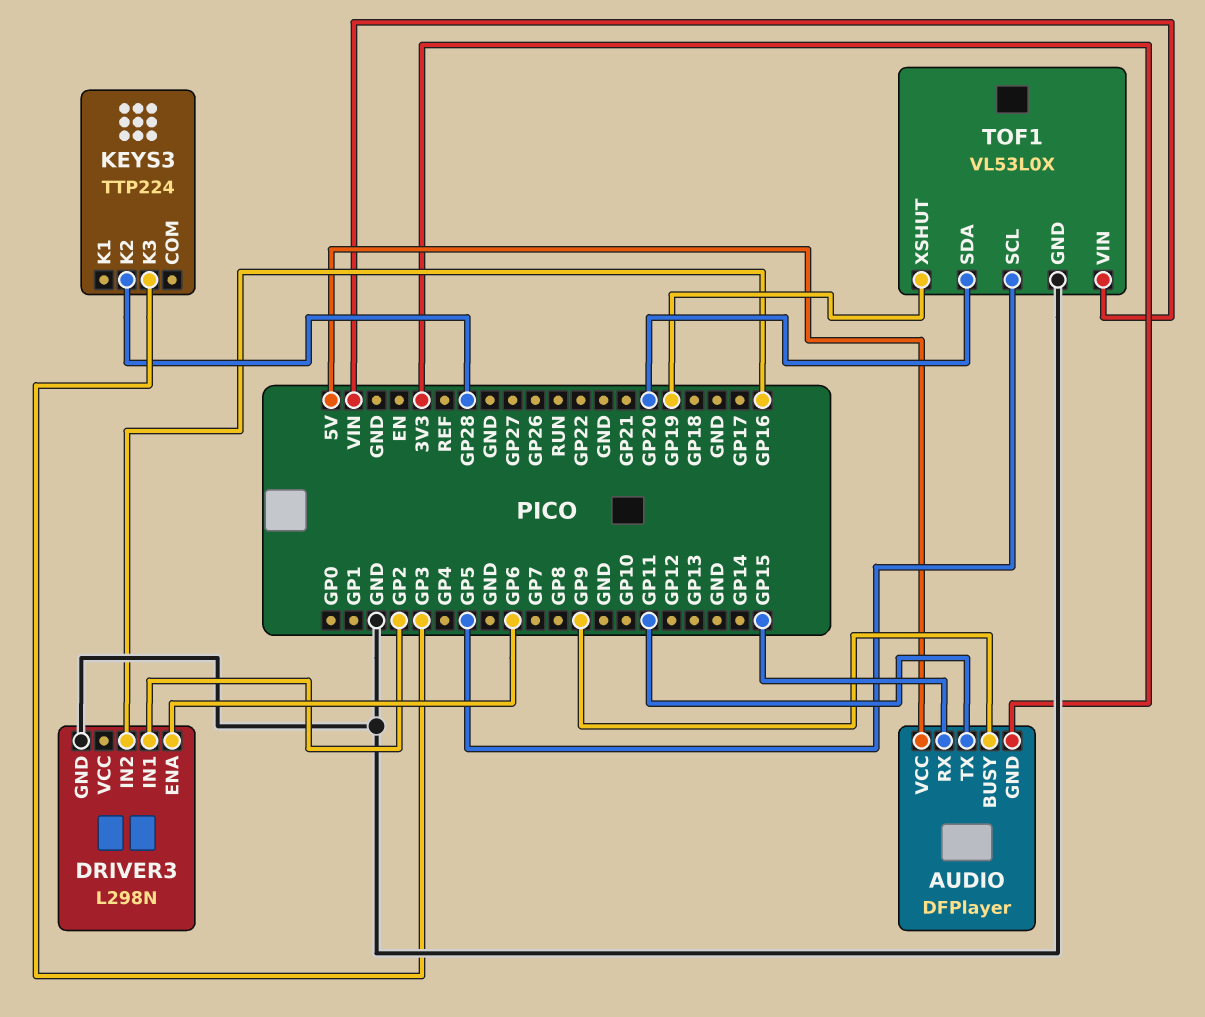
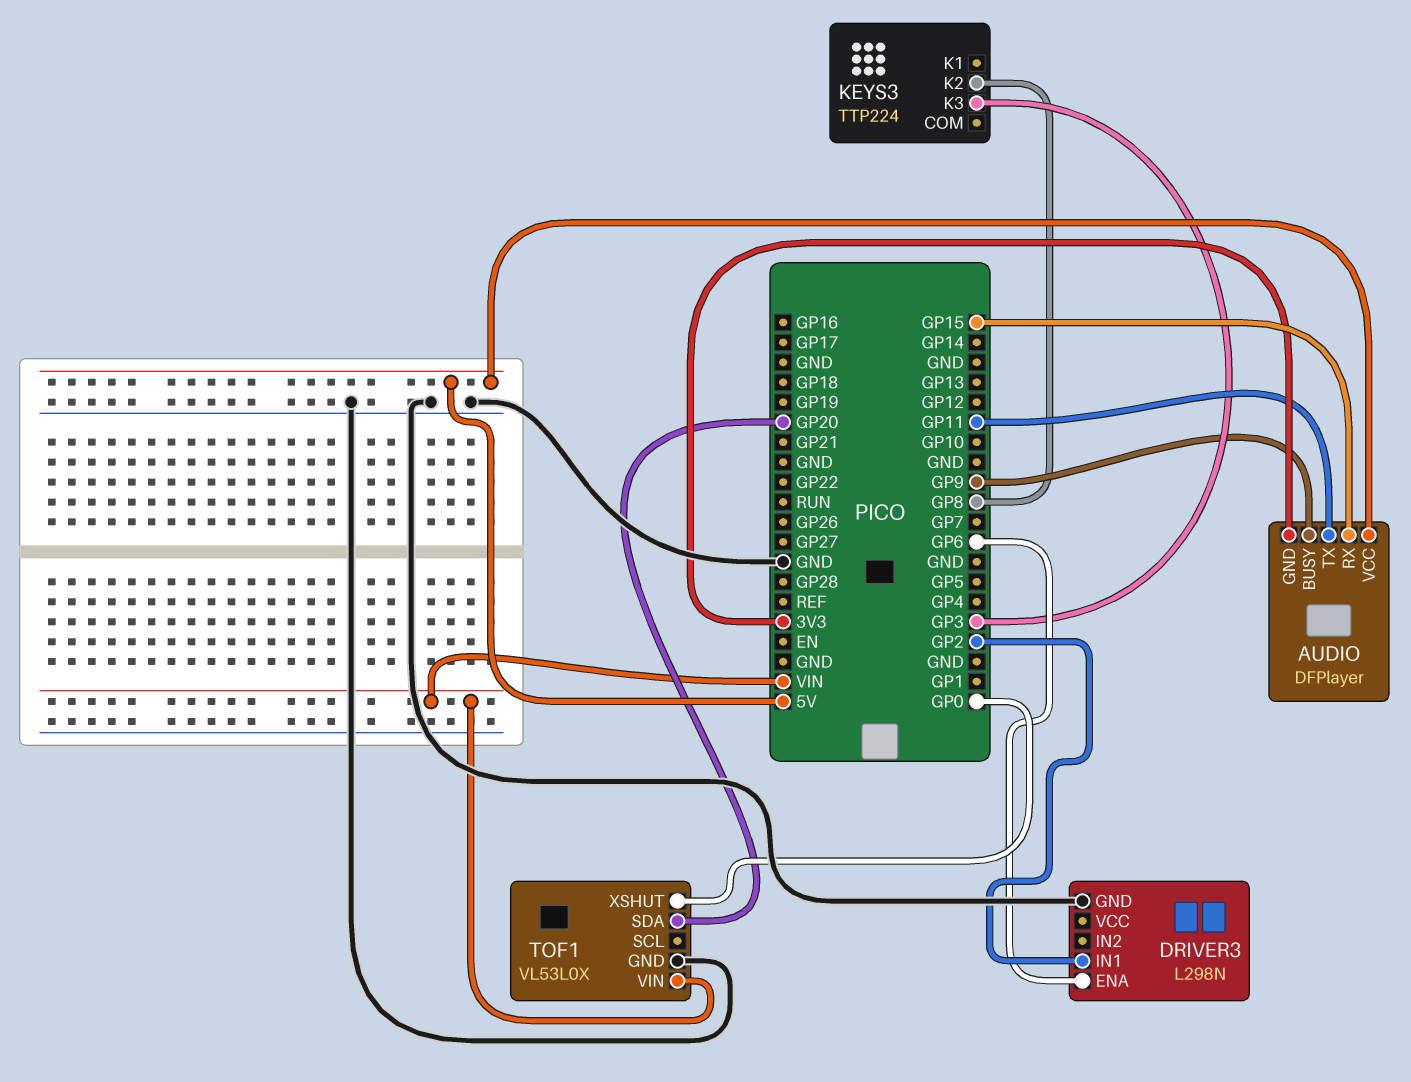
DRIVER3 pin IN2: GP16 -> none
KEYS3 pin K2: GP28 -> GP8
TOF1 pin SCL: GP5 -> none
TOF1 pin XSHUT: GP19 -> GP0

